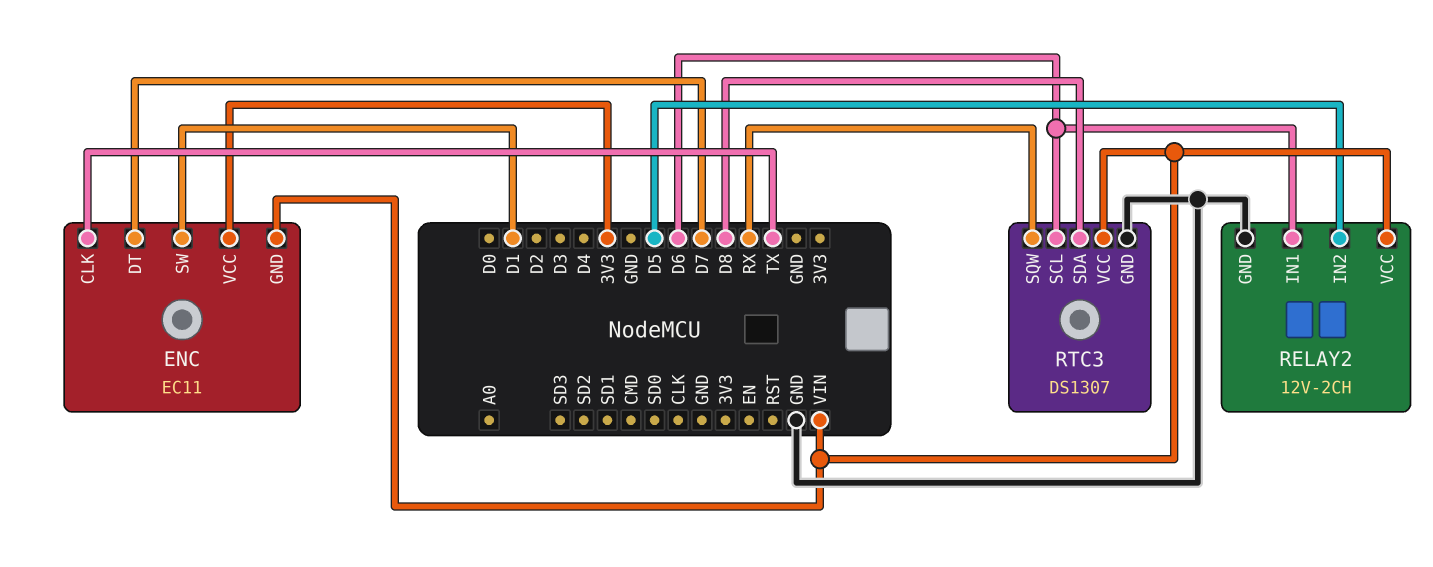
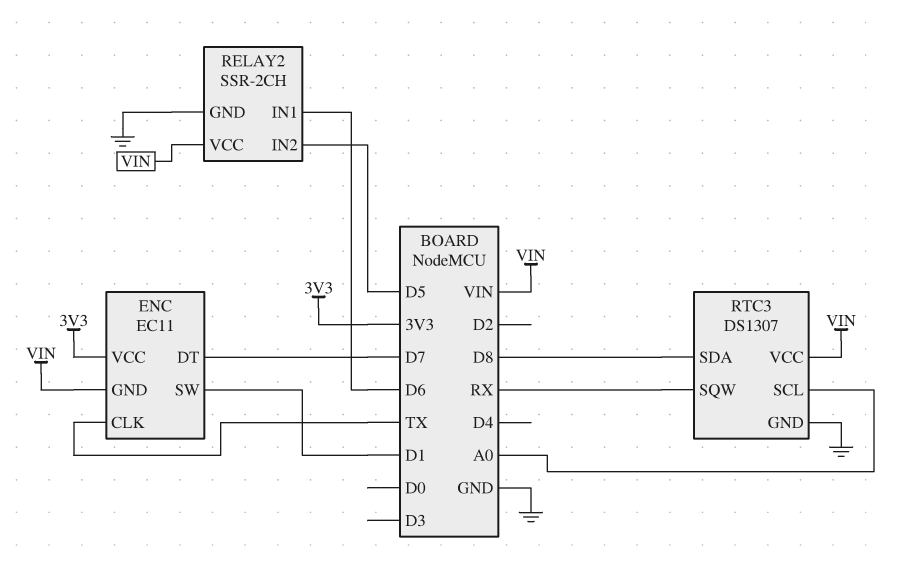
RELAY2: 12V-2CH -> SSR-2CH
RTC3 pin SCL: D6 -> A0

